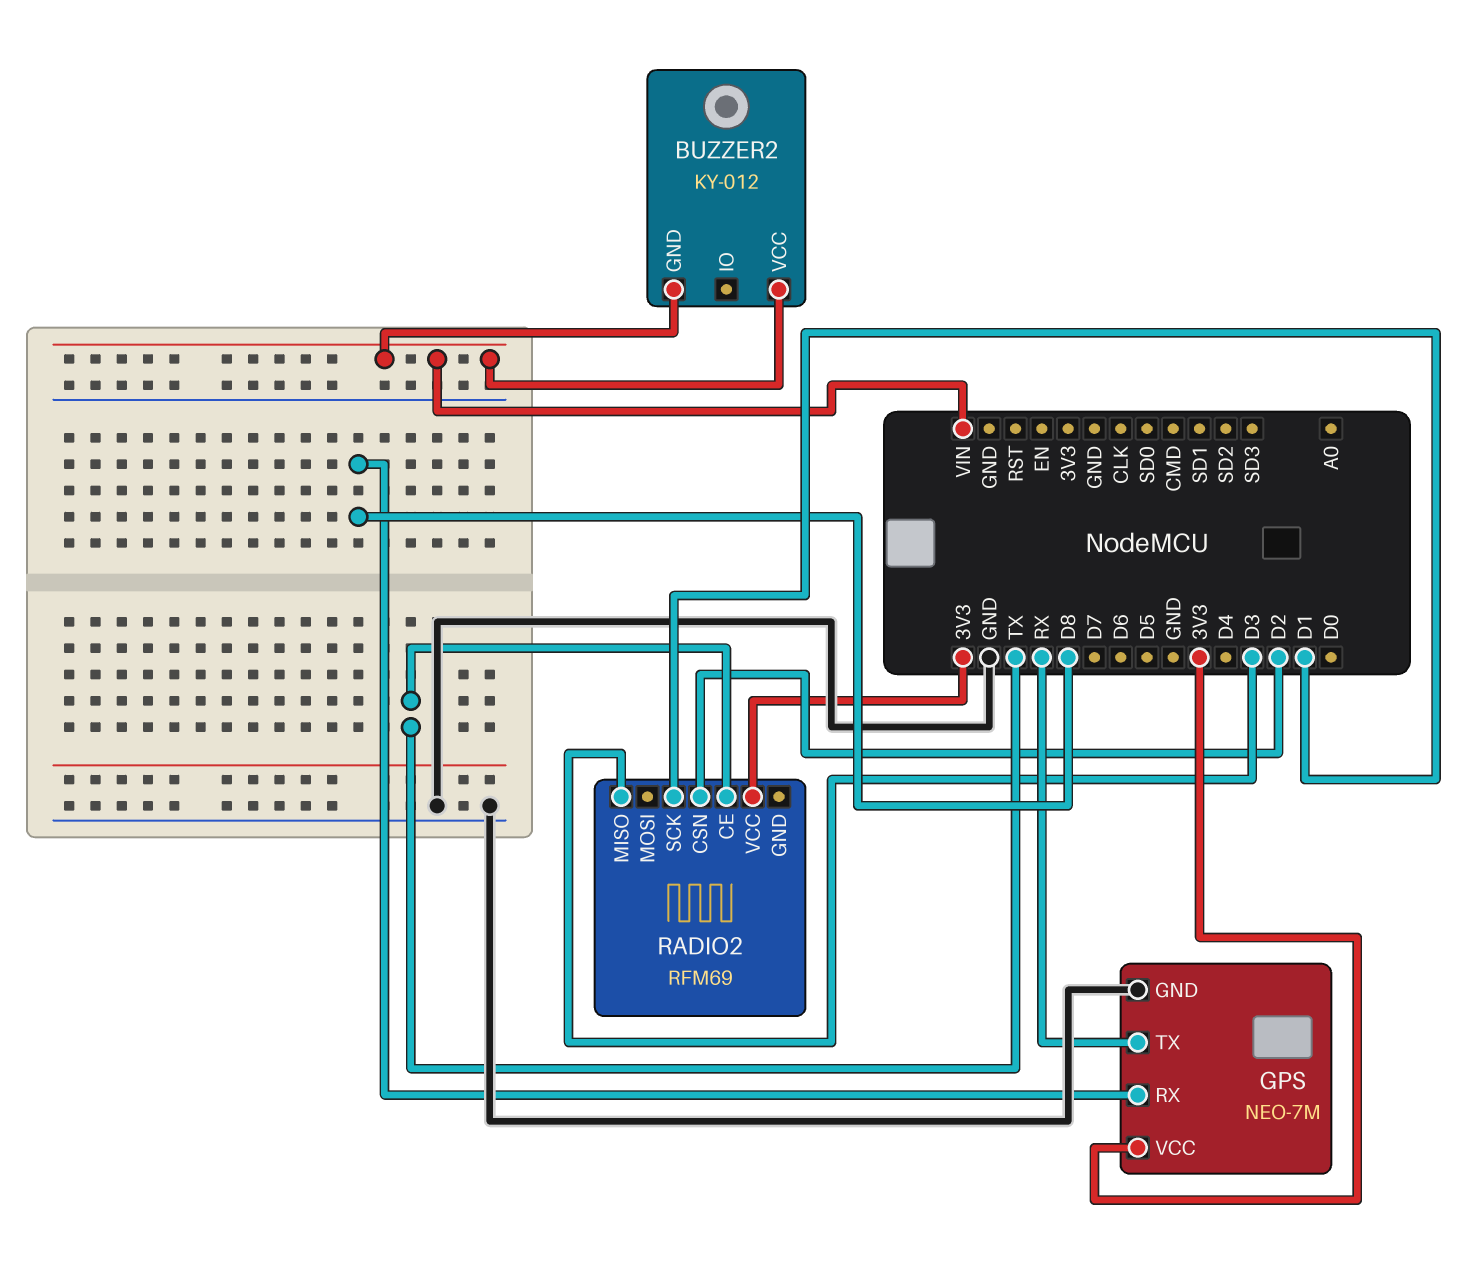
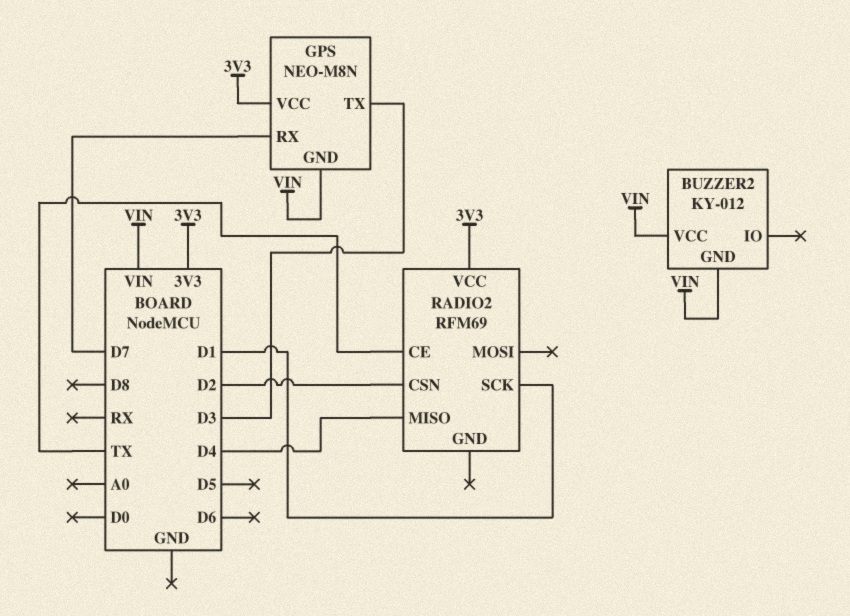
GPS: NEO-7M -> NEO-M8N
GPS pin GND: GND -> VIN
GPS pin RX: D8 -> D7
GPS pin TX: RX -> D3
RADIO2 pin MISO: D3 -> D4

